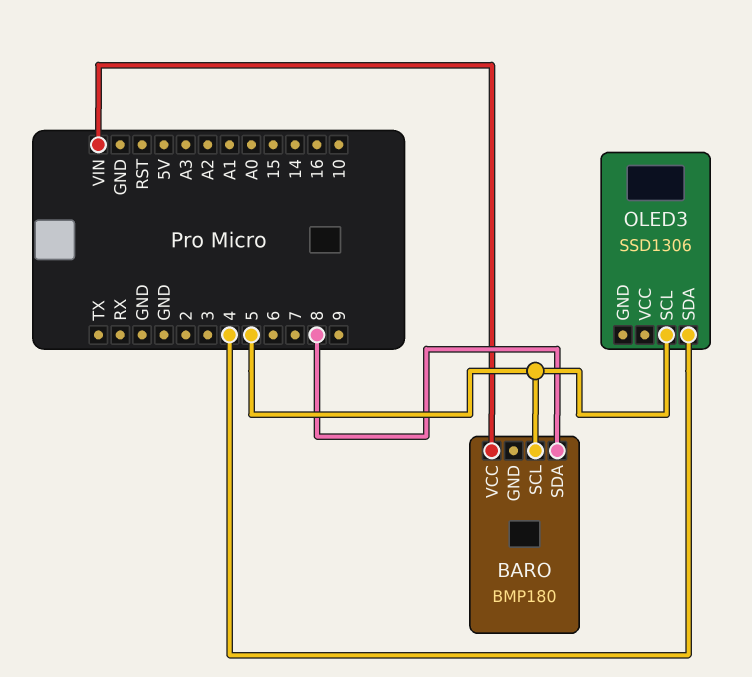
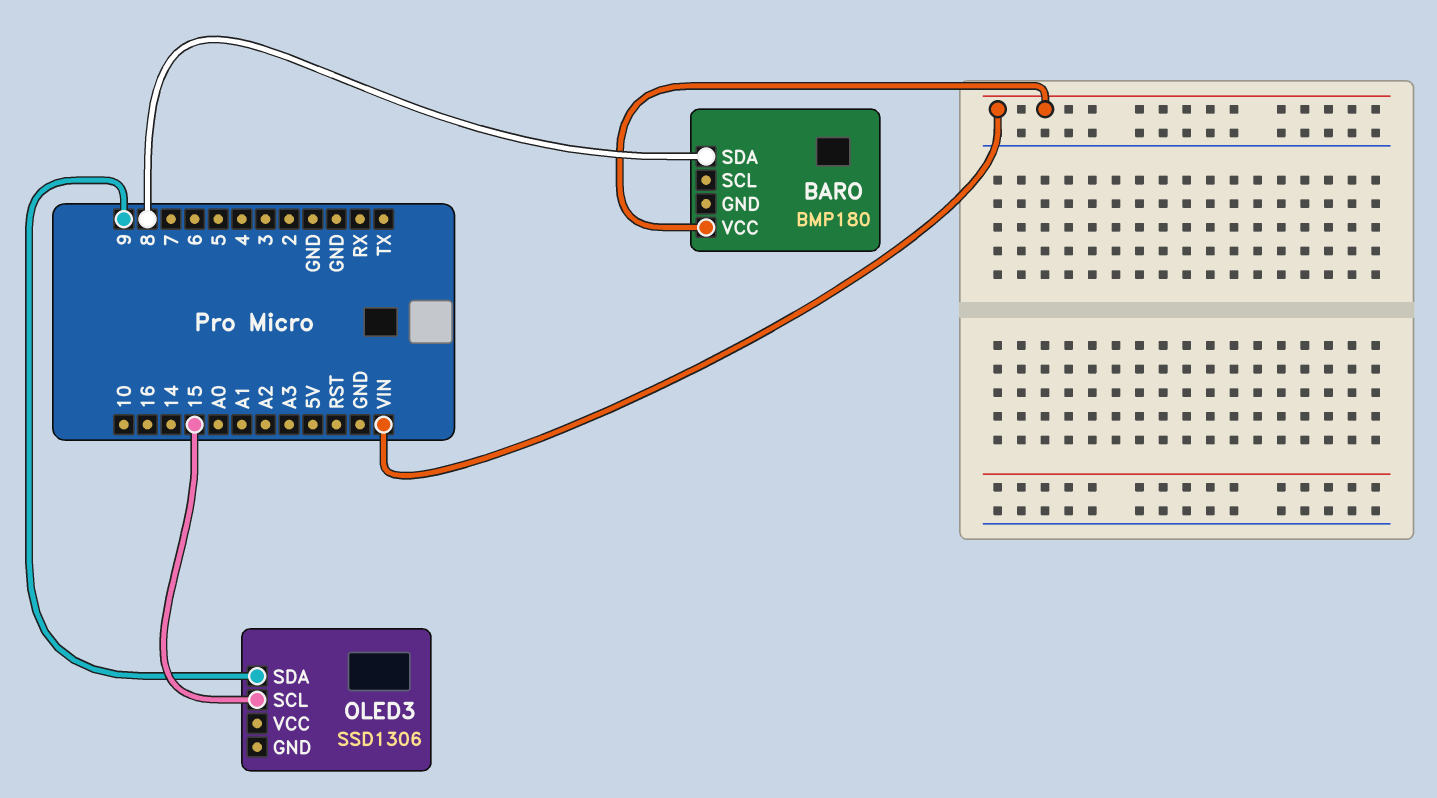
BARO pin SCL: 5 -> none
OLED3 pin SCL: 5 -> 15
OLED3 pin SDA: 4 -> 9

